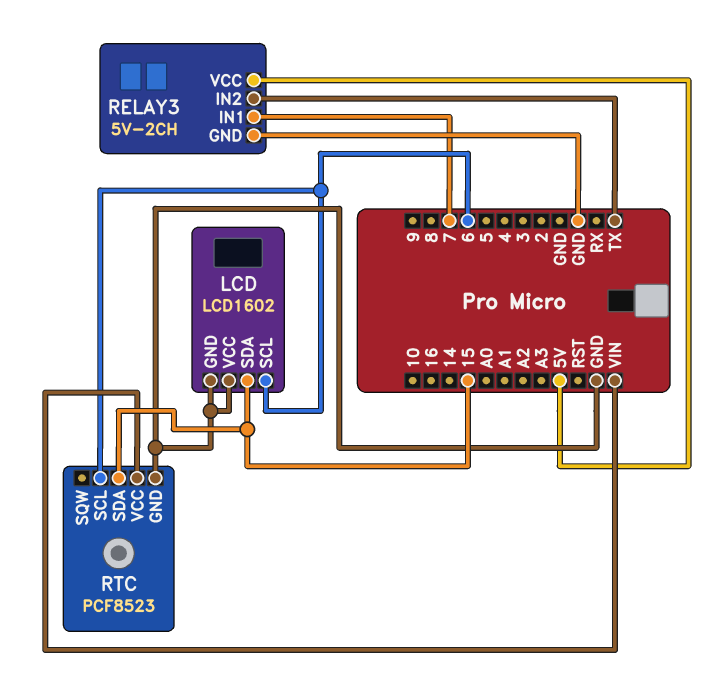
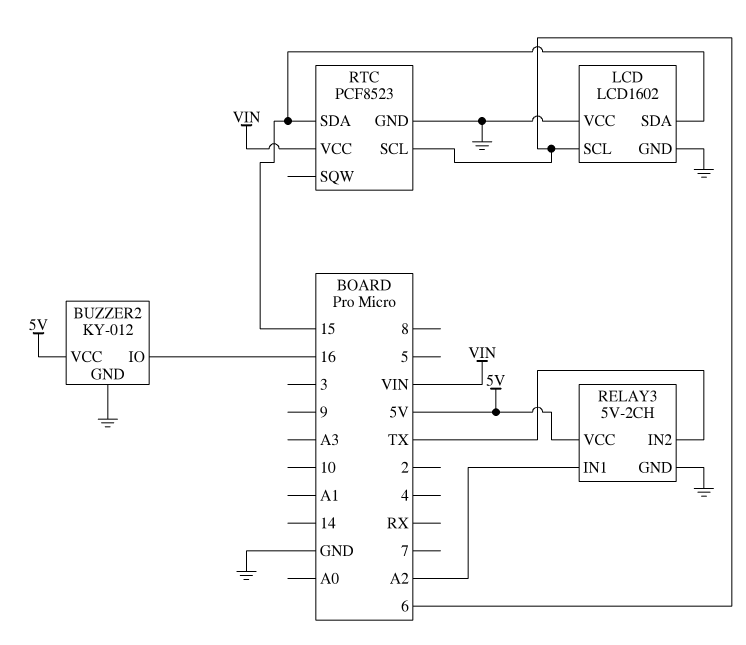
BUZZER2: none -> KY-012
BUZZER2 pin GND: none -> GND
BUZZER2 pin IO: none -> 16
BUZZER2 pin VCC: none -> 5V
RELAY3 pin IN1: 7 -> A2

